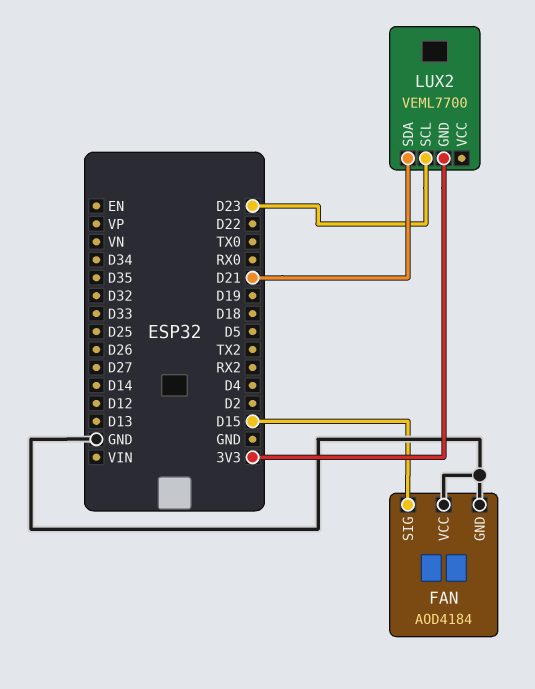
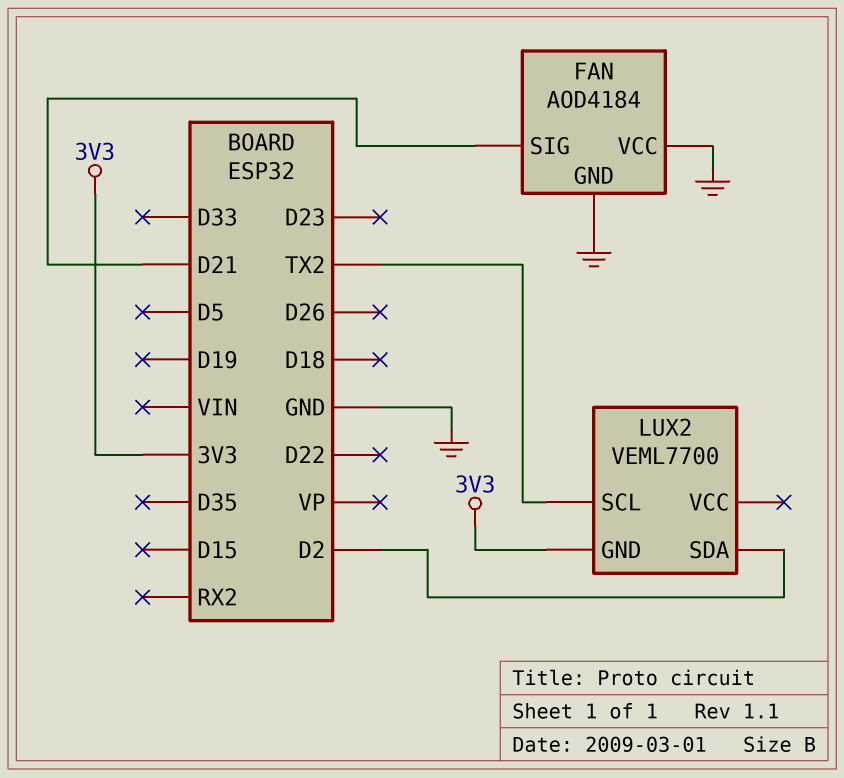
FAN pin SIG: D15 -> D21
LUX2 pin SCL: D23 -> TX2
LUX2 pin SDA: D21 -> D2

